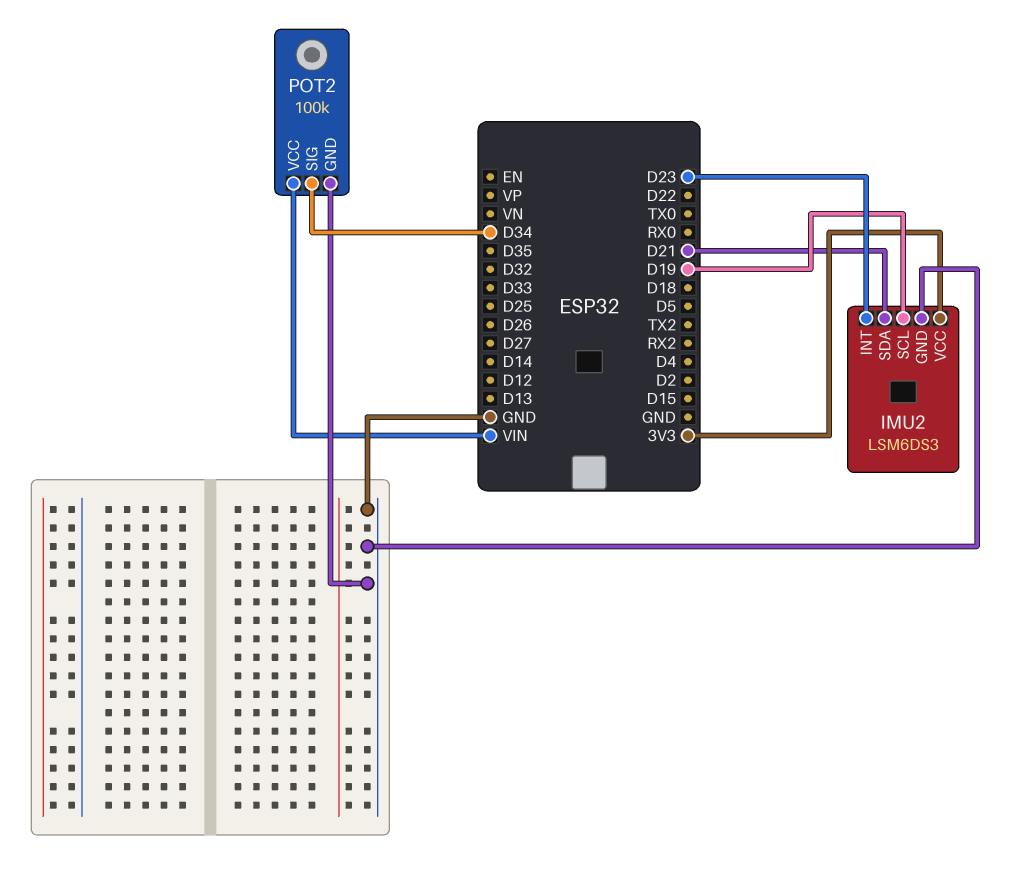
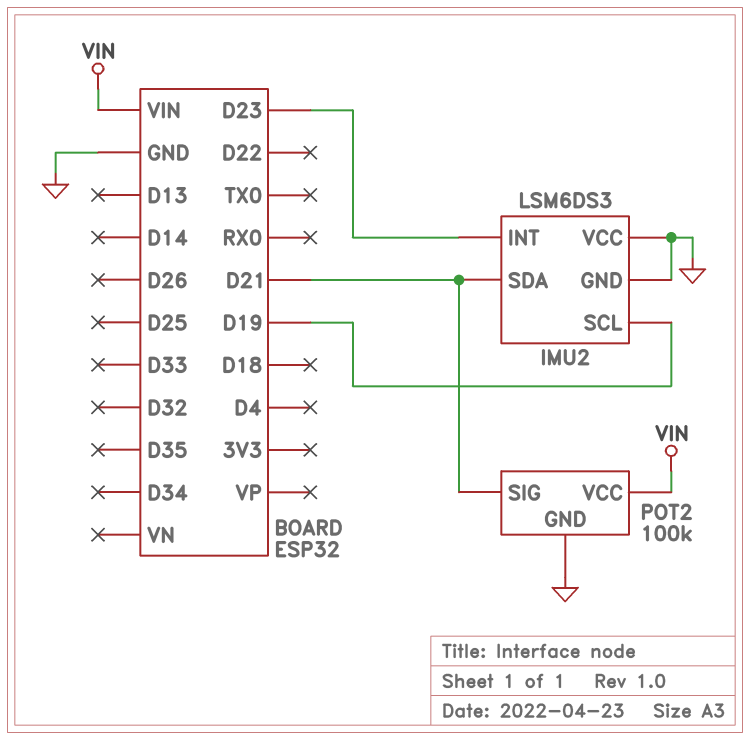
IMU2 pin VCC: 3V3 -> GND
POT2 pin SIG: D34 -> D21

